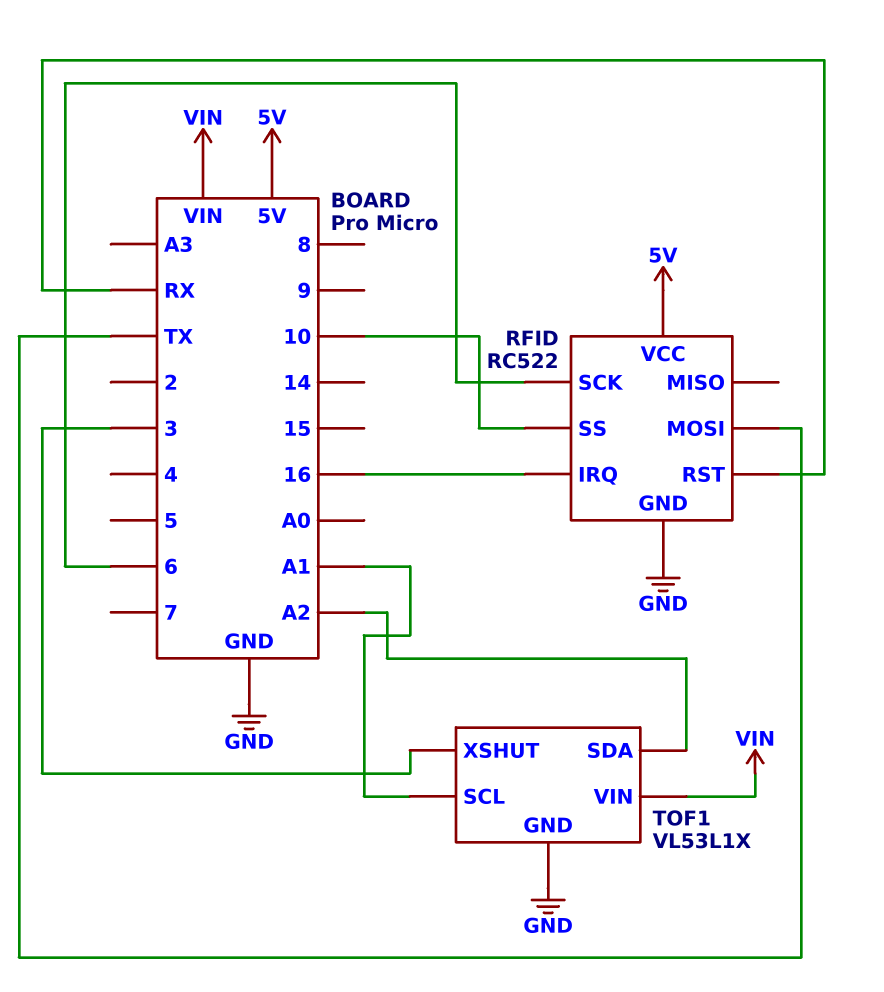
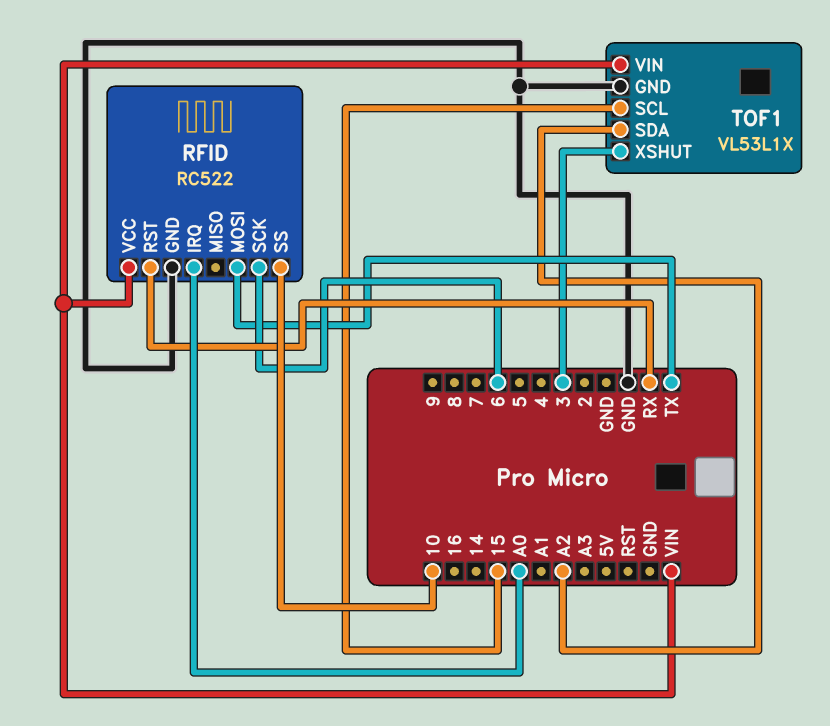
RFID pin IRQ: 16 -> A0
RFID pin VCC: 5V -> VIN
TOF1 pin SCL: A1 -> 15

